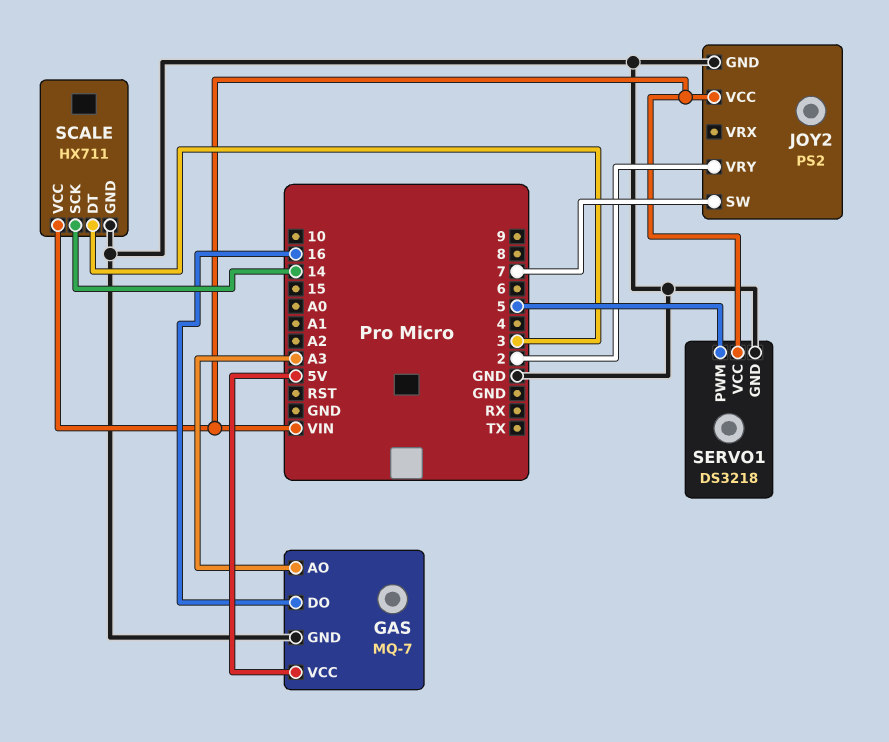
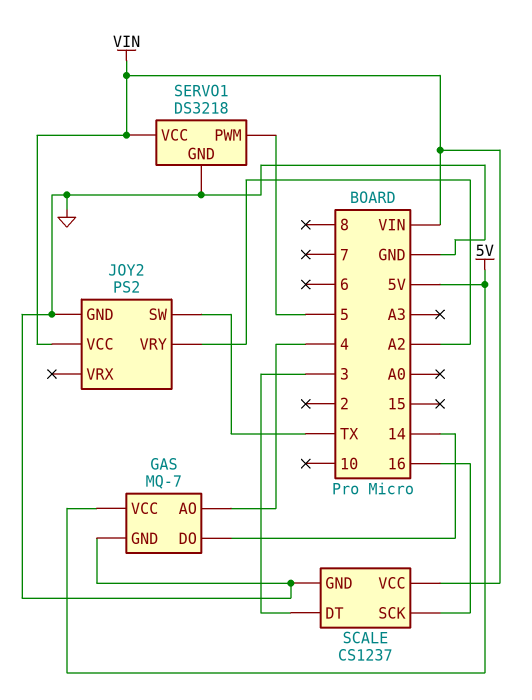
GAS pin AO: A3 -> 4
GAS pin DO: 16 -> 14
JOY2 pin SW: 7 -> TX
JOY2 pin VRY: 2 -> A2
SCALE: HX711 -> CS1237
SCALE pin SCK: 14 -> 16

